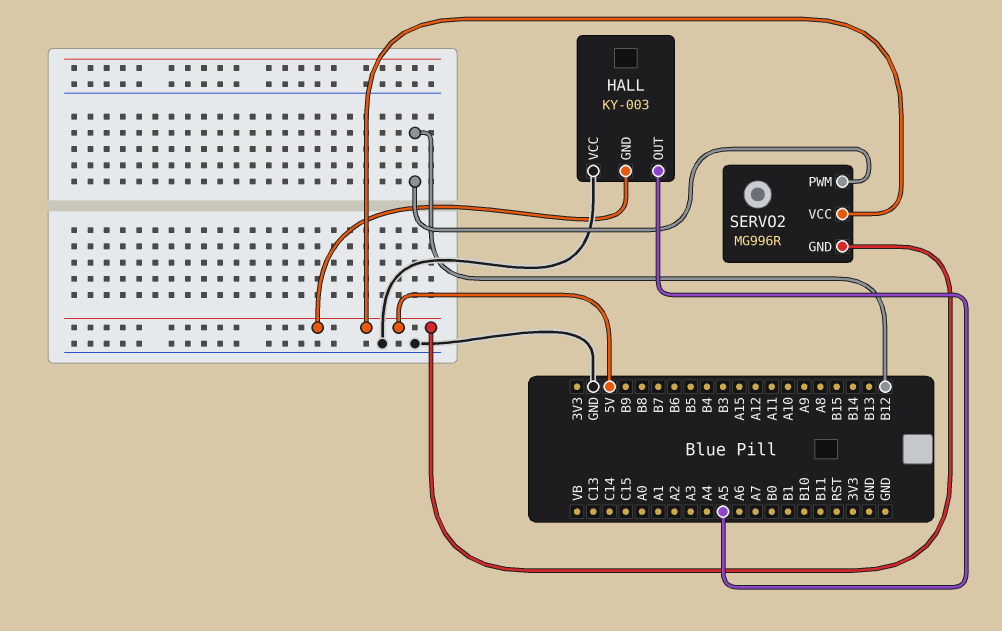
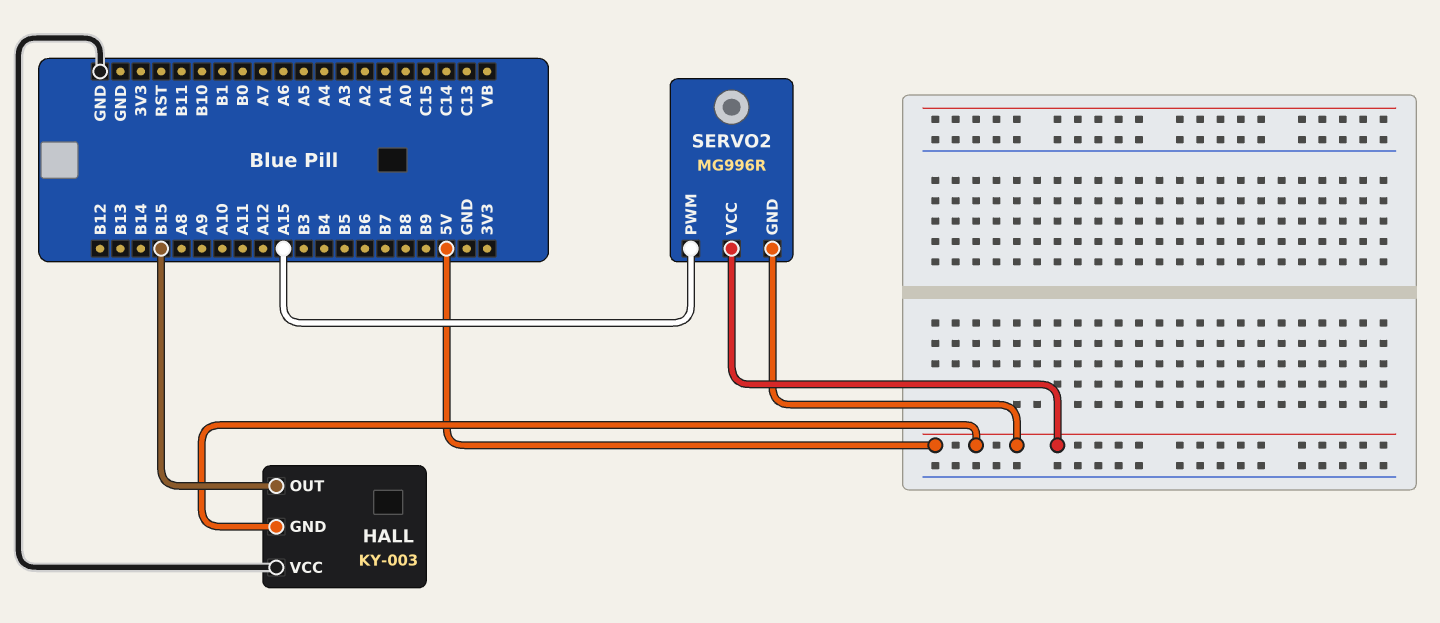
HALL pin OUT: A5 -> B15
SERVO2 pin PWM: B12 -> A15

